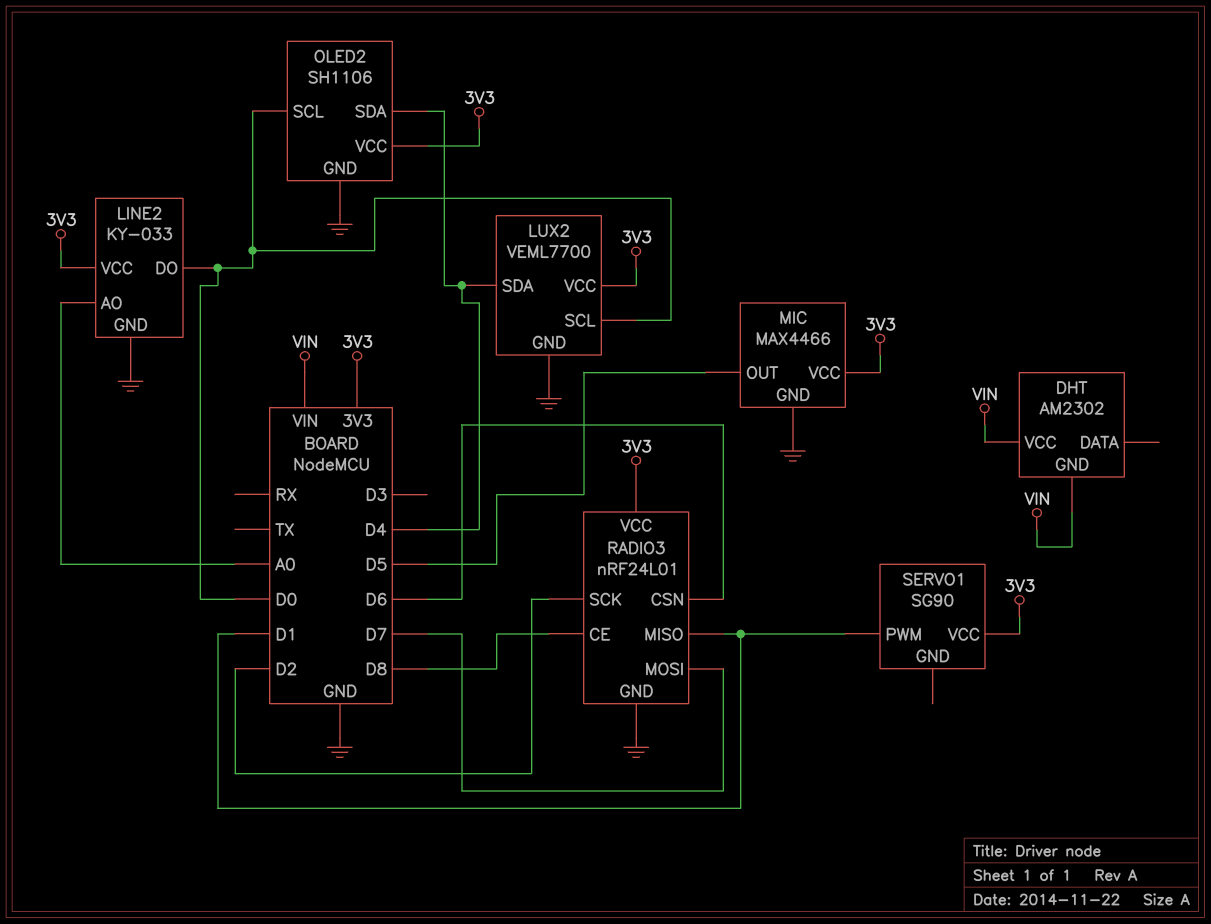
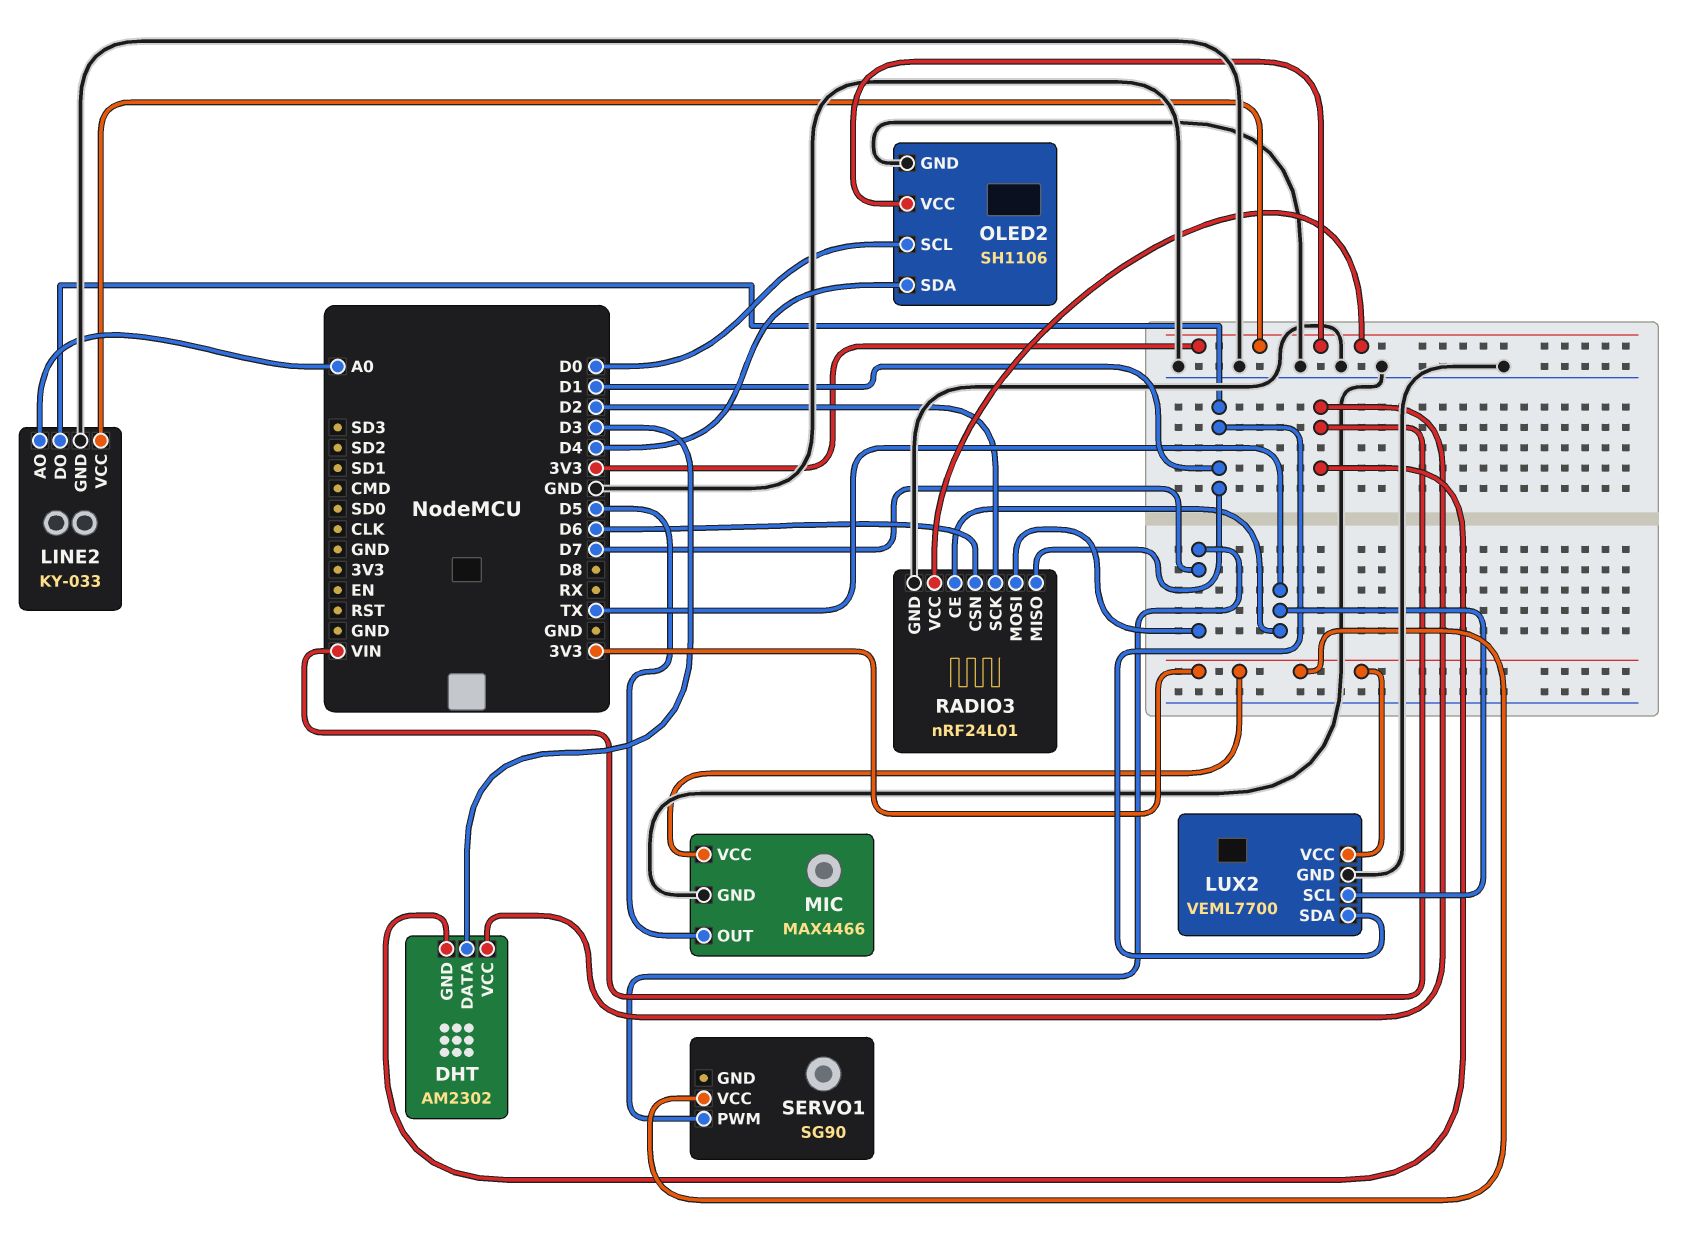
DHT pin DATA: none -> D3
LINE2 pin DO: D0 -> D1
LUX2 pin SCL: D0 -> TX
LUX2 pin SDA: D4 -> D1
RADIO3 pin CE: D8 -> TX
SERVO1 pin PWM: D1 -> D7

